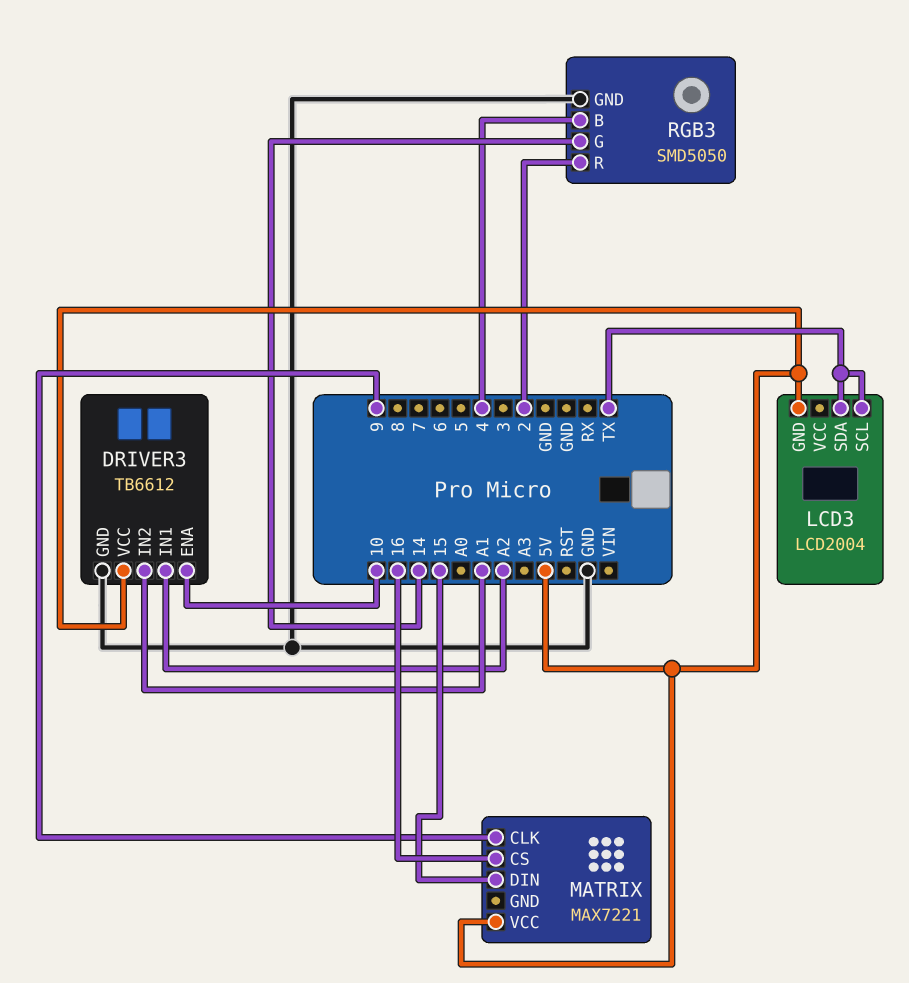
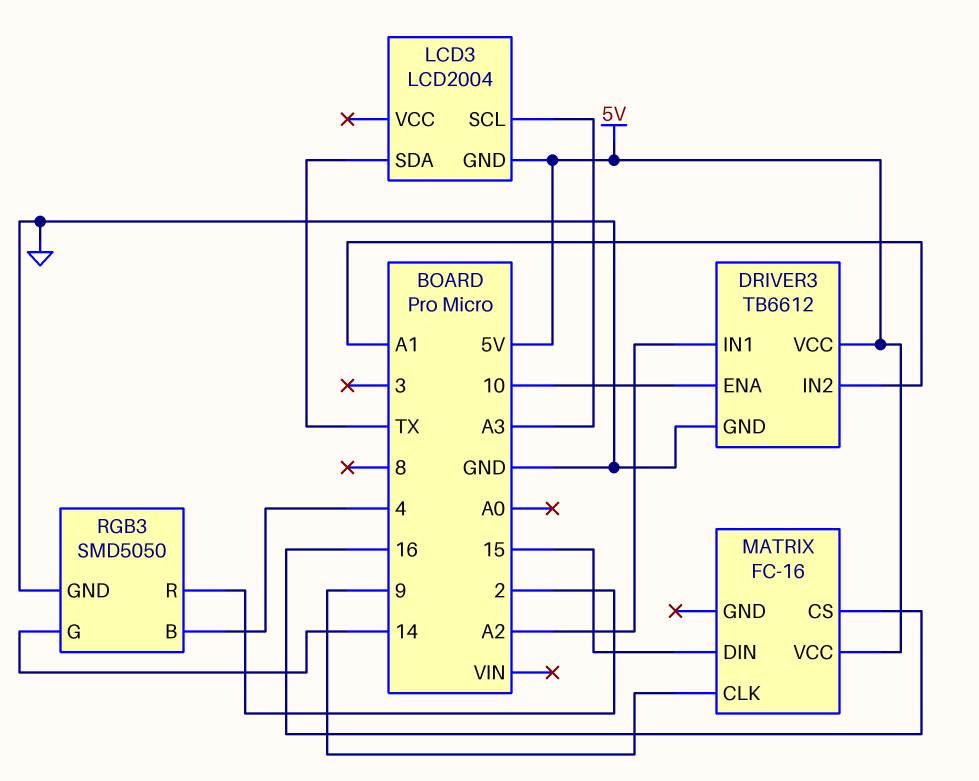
LCD3 pin SCL: TX -> A3
MATRIX: MAX7221 -> FC-16

